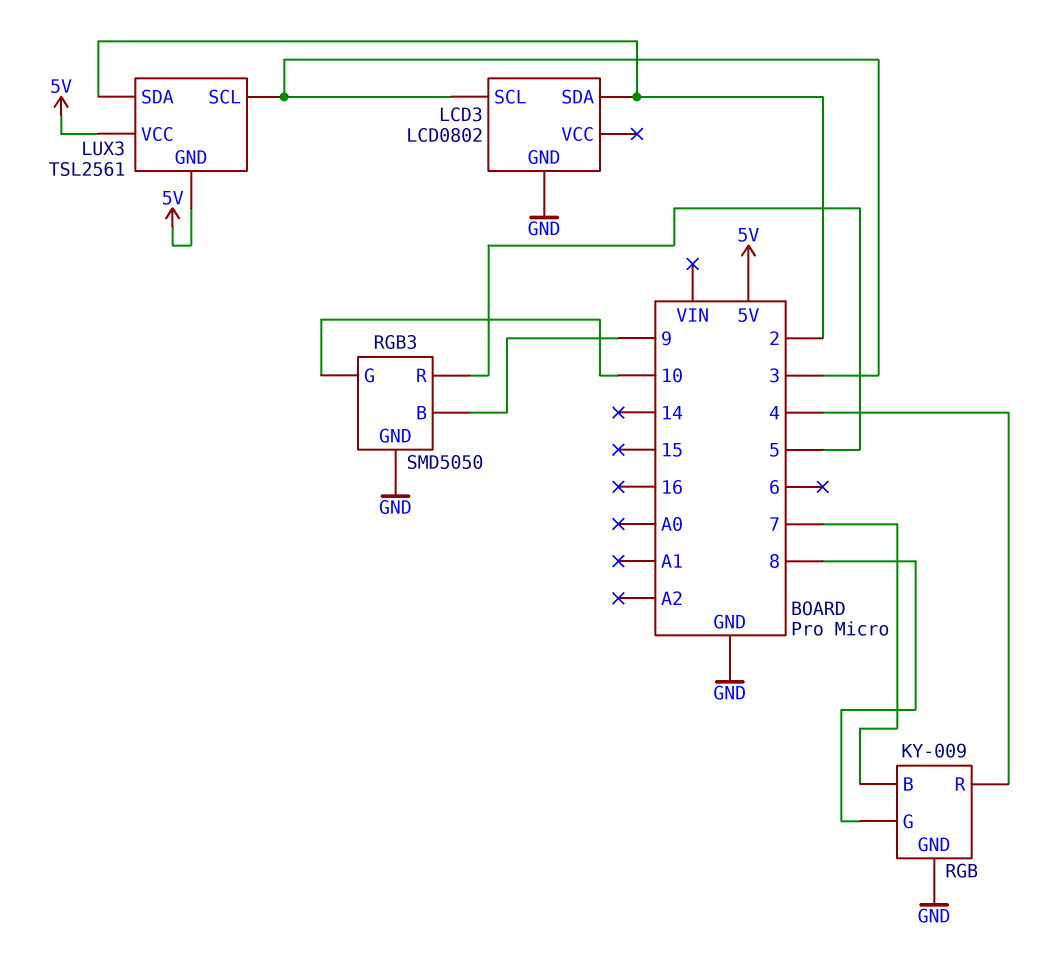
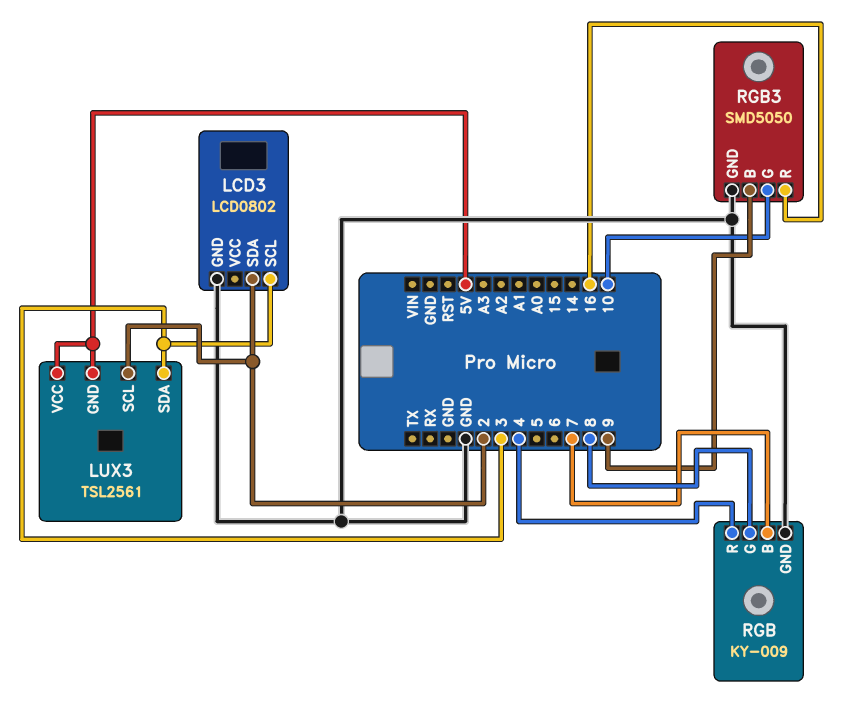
LUX3 pin SCL: 3 -> 2
LUX3 pin SDA: 2 -> 3
RGB3 pin R: 5 -> 16

